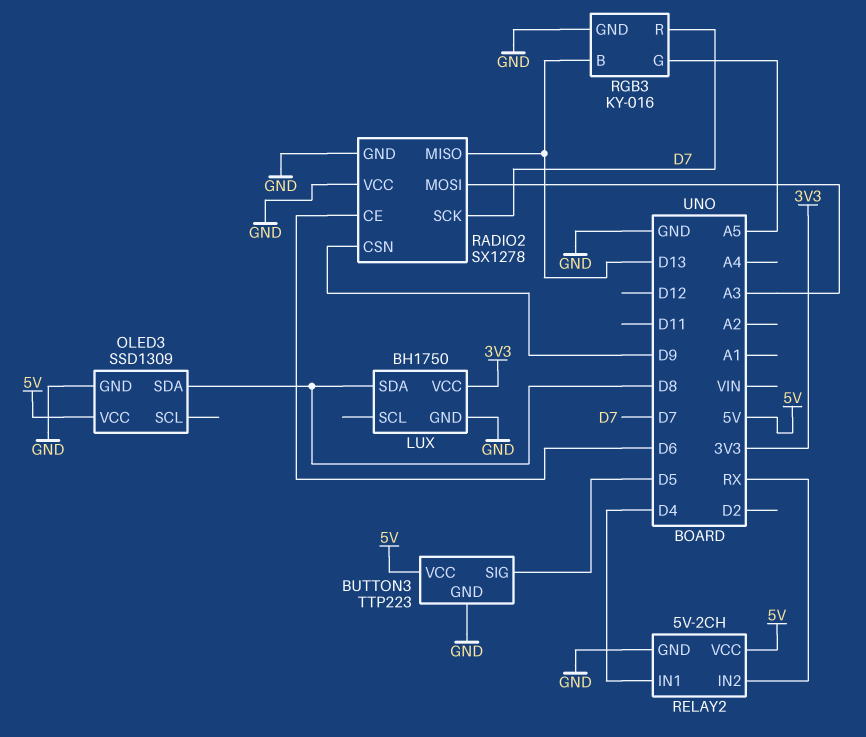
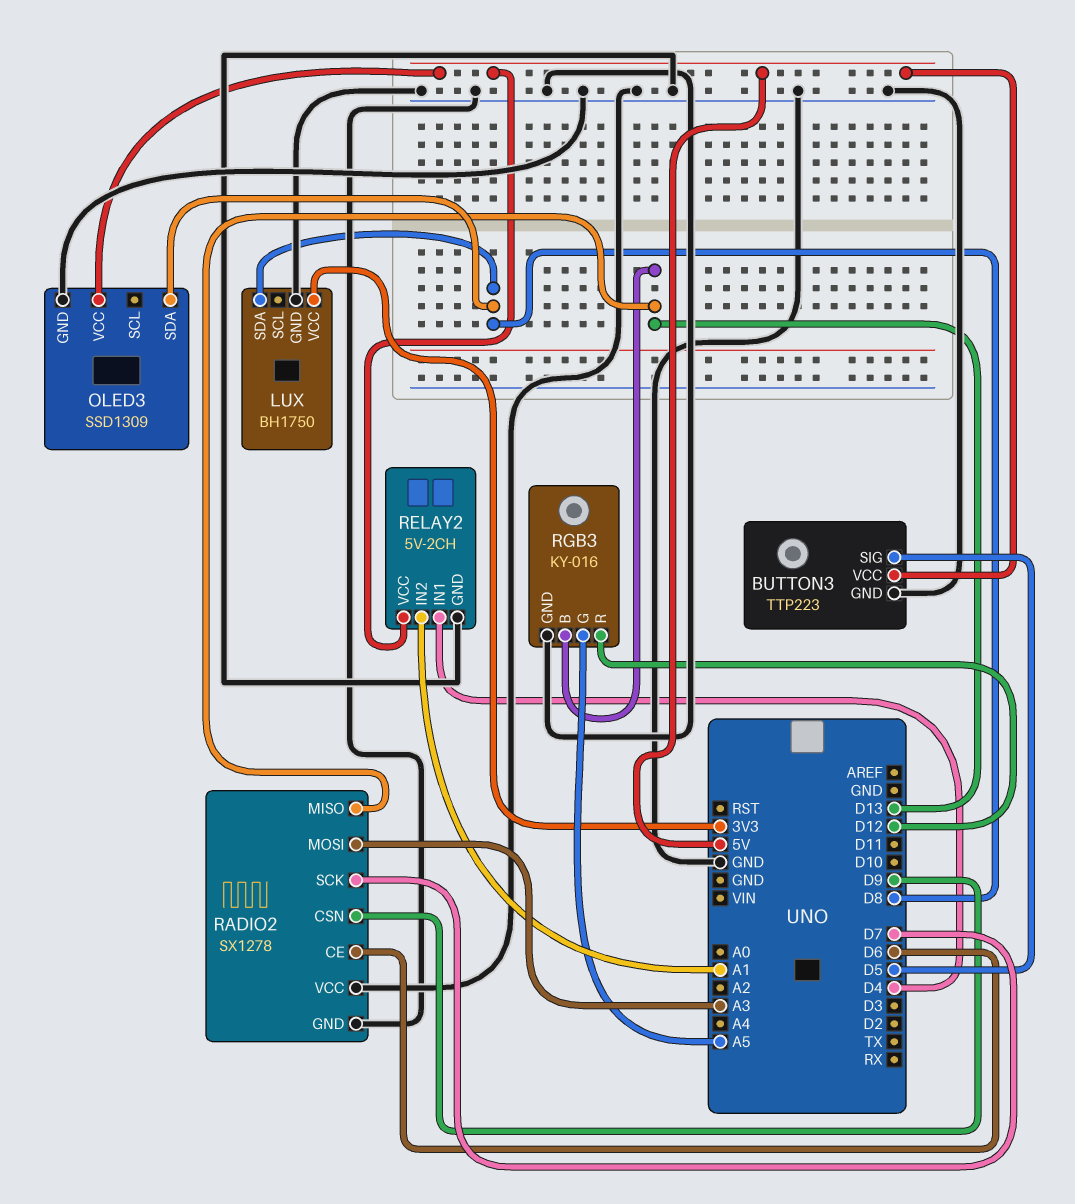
RELAY2 pin IN2: RX -> A1
RGB3 pin R: D7 -> D12

